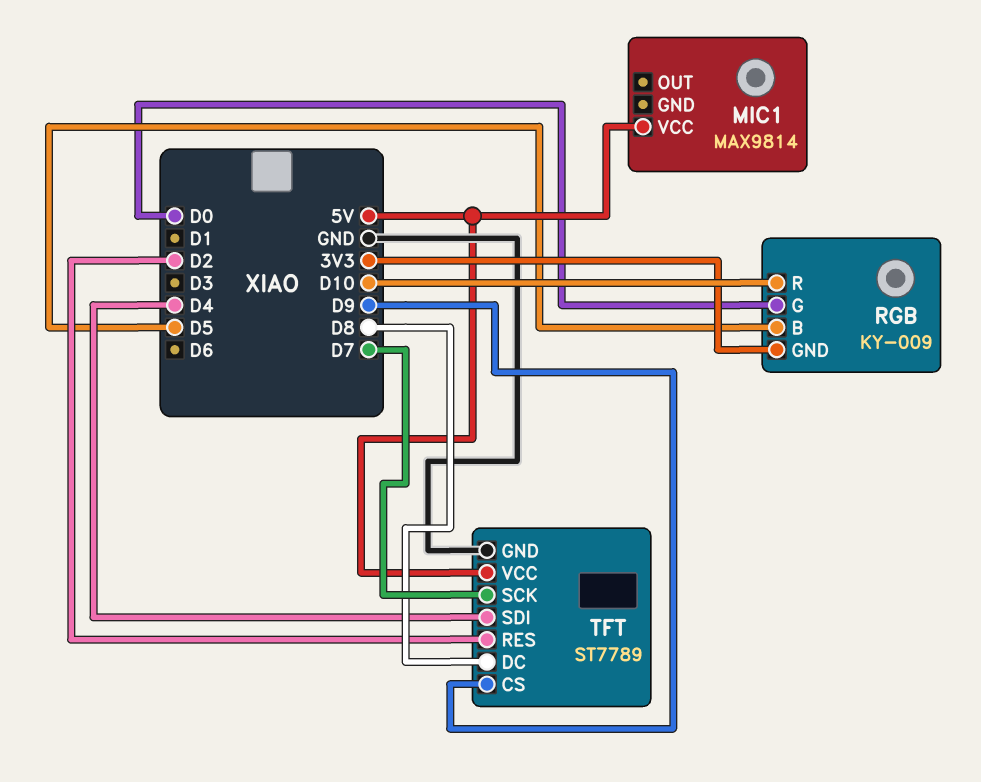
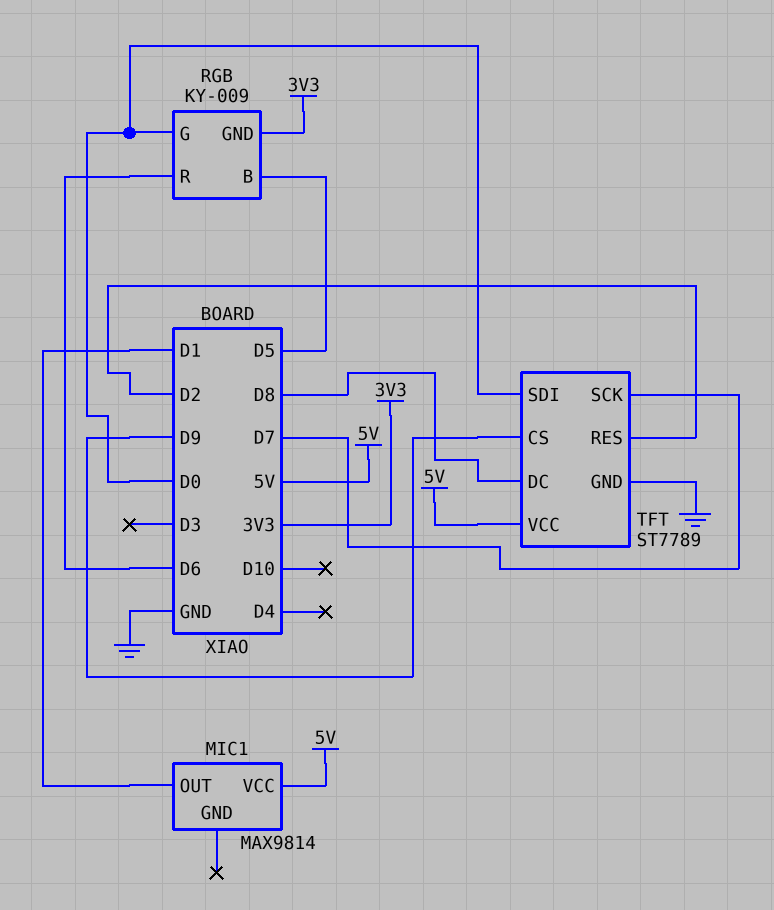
MIC1 pin OUT: none -> D1
RGB pin R: D10 -> D6
TFT pin SDI: D4 -> D0

